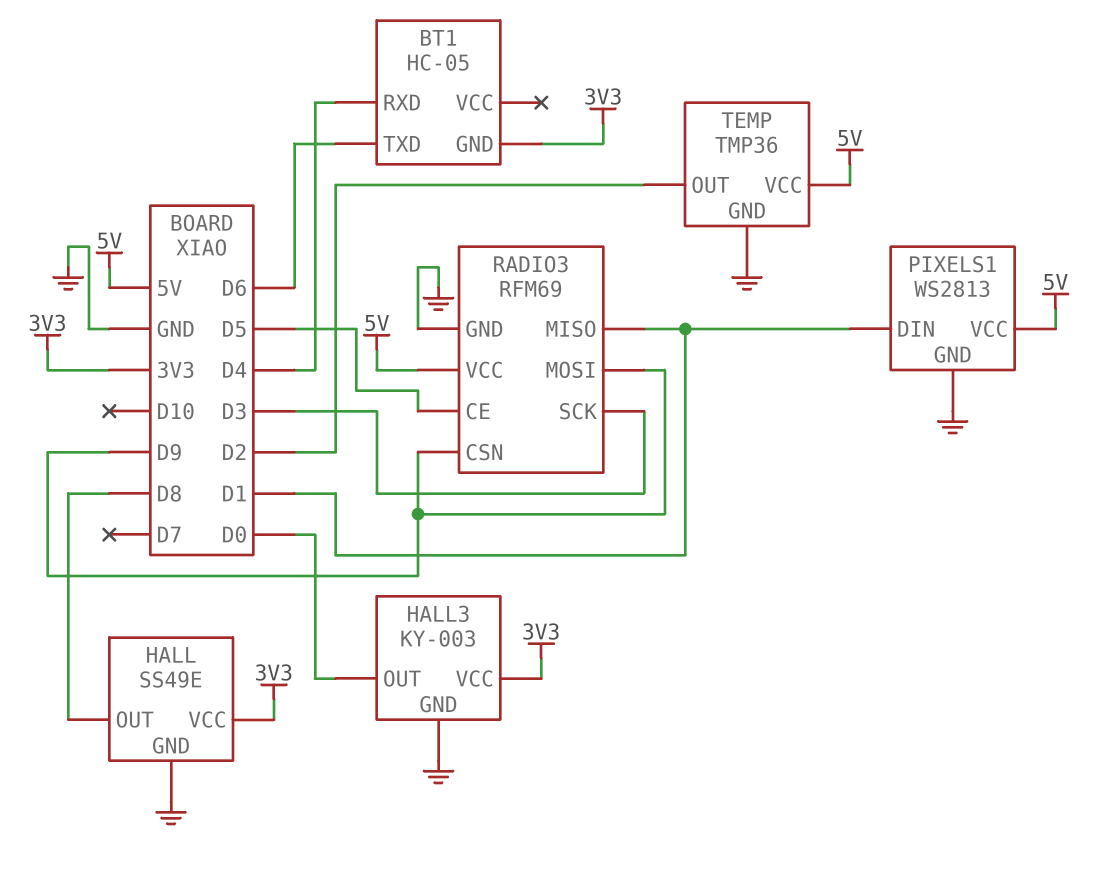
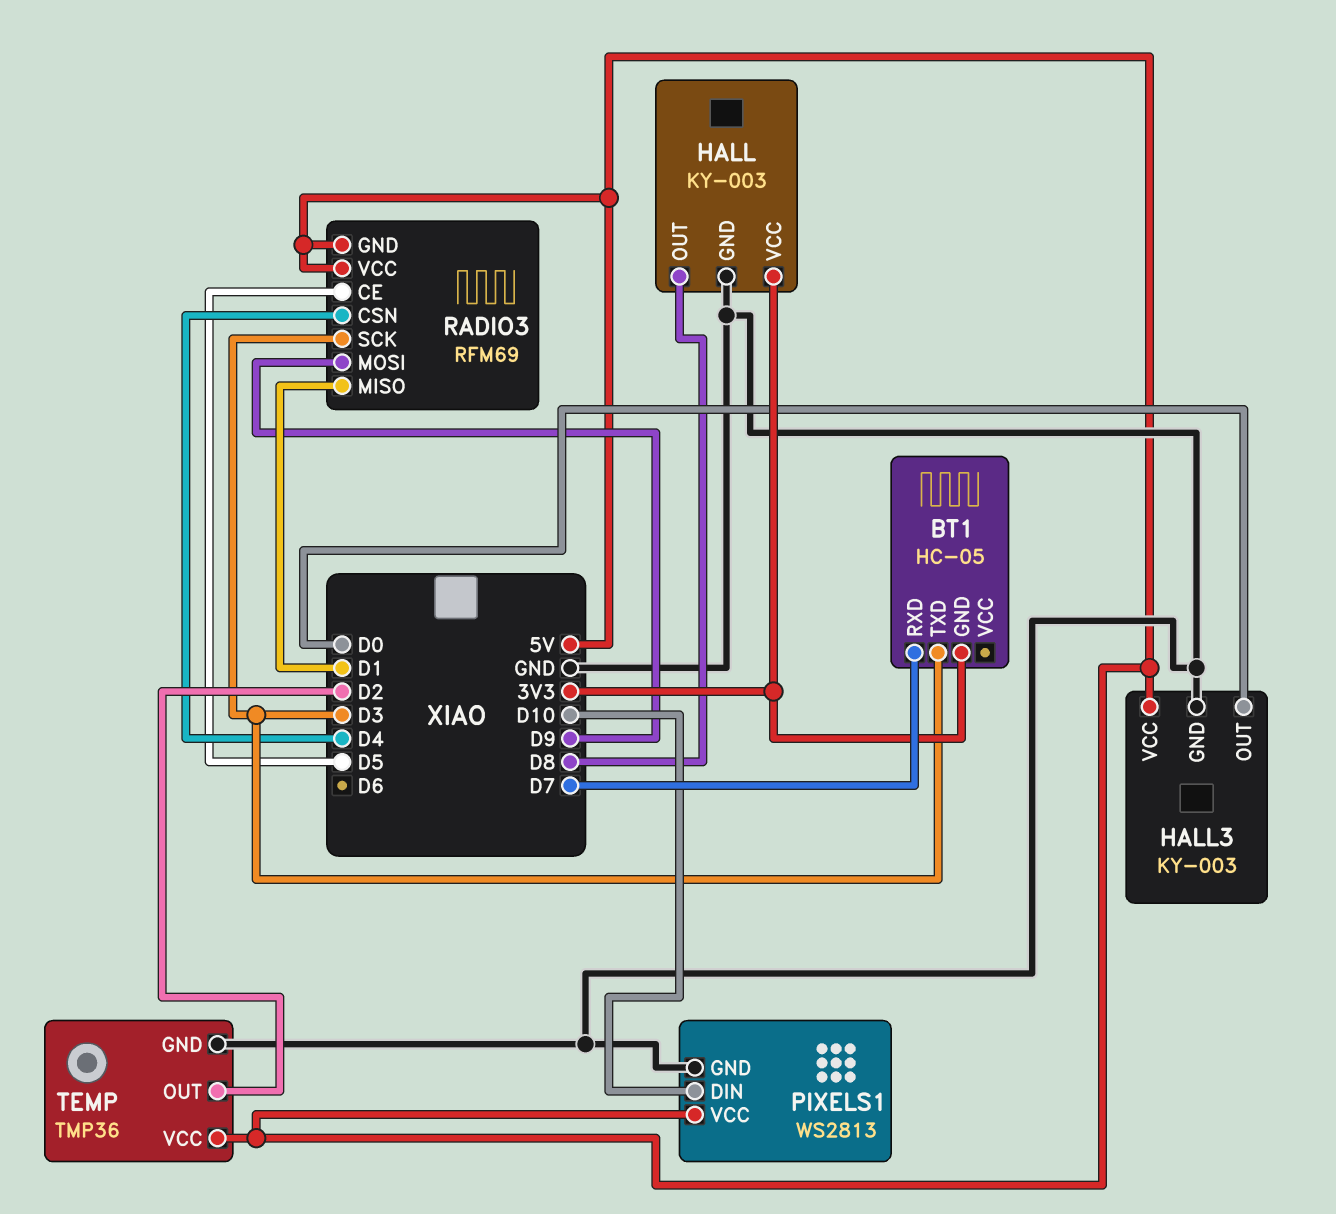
BT1 pin RXD: D4 -> D7
BT1 pin TXD: D6 -> D3
HALL: SS49E -> KY-003
HALL3 pin VCC: 3V3 -> 5V
PIXELS1 pin DIN: D1 -> D10
RADIO3 pin CSN: D9 -> D4
RADIO3 pin GND: GND -> 5V

